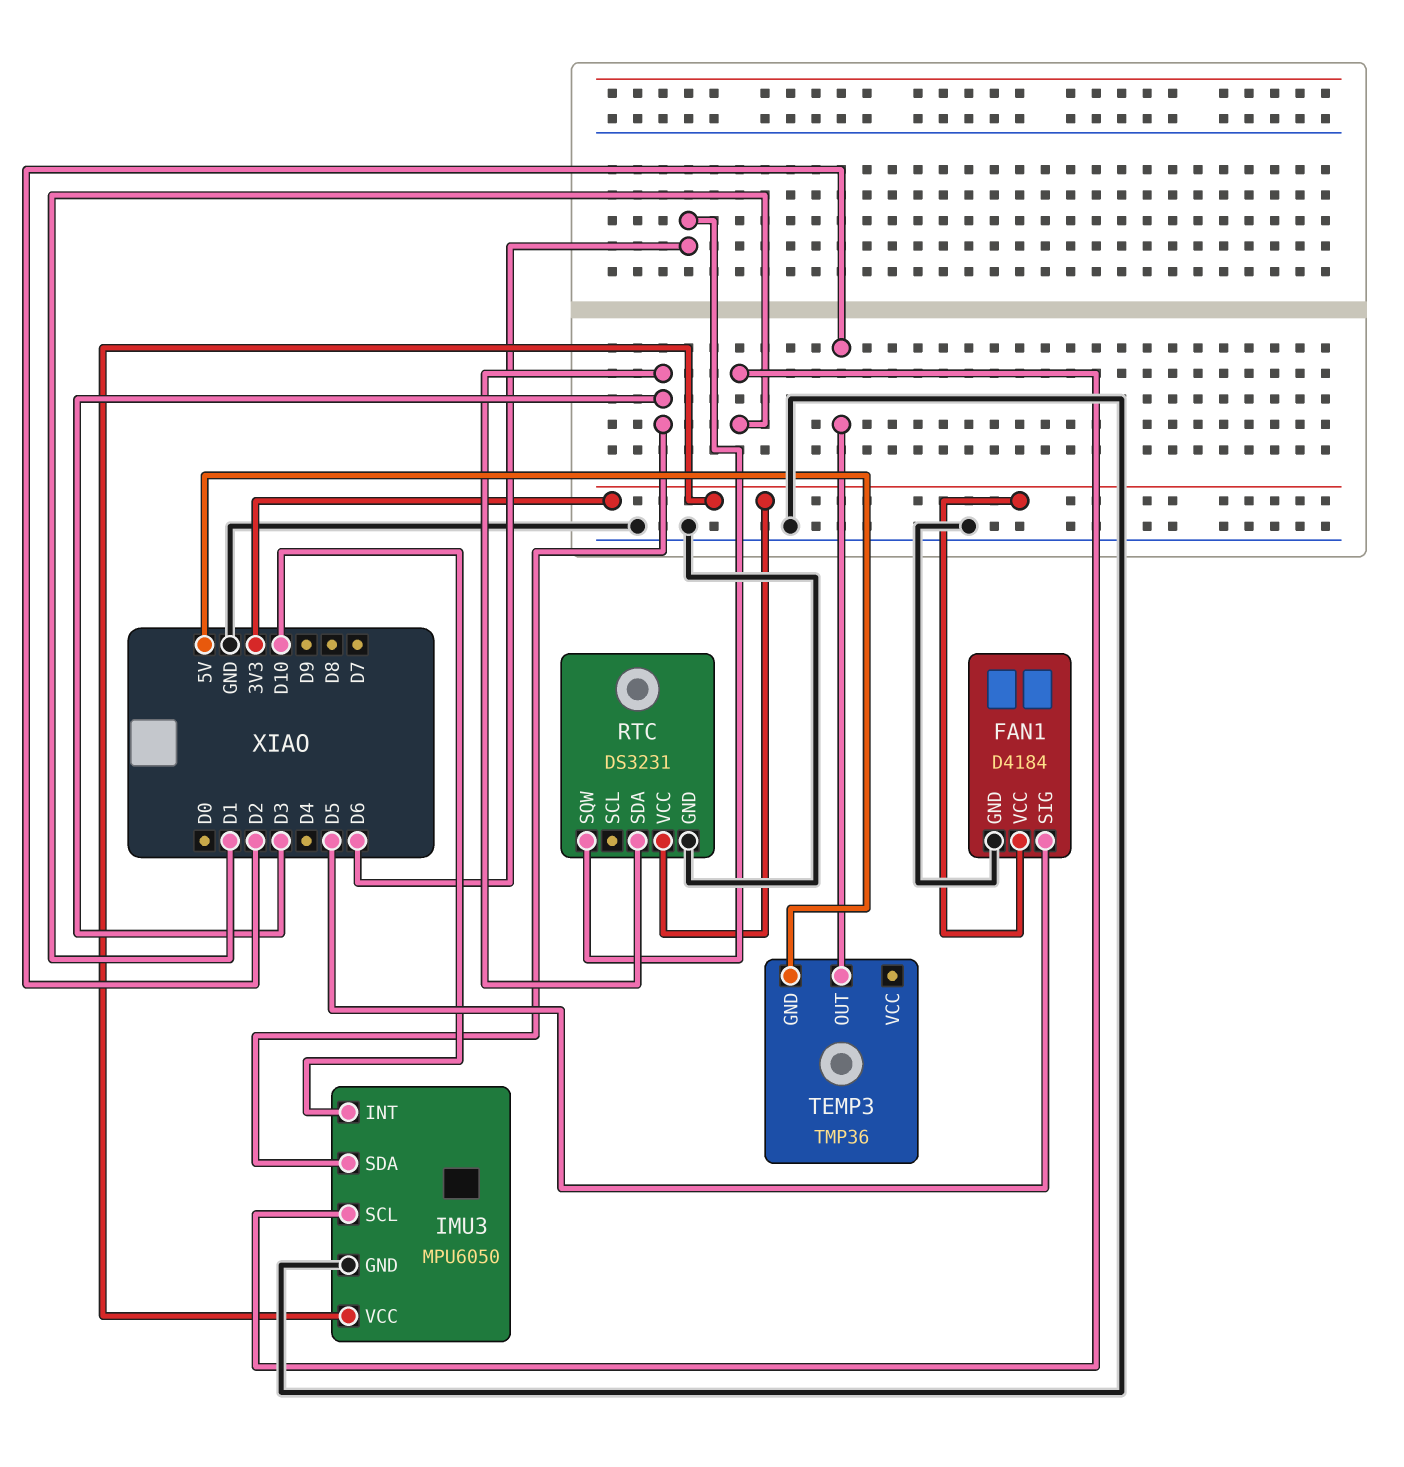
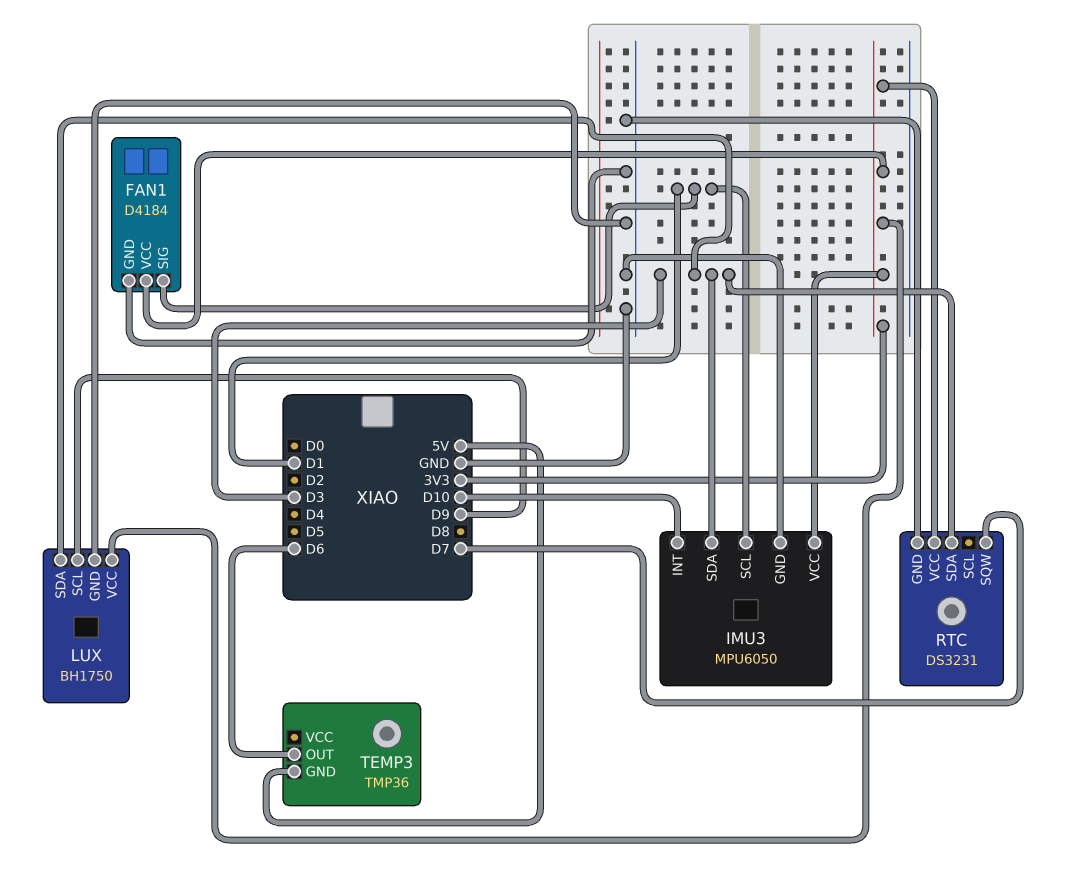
FAN1 pin SIG: D5 -> D1
LUX: none -> BH1750
LUX pin GND: none -> GND
LUX pin SCL: none -> D9
LUX pin SDA: none -> D3
LUX pin VCC: none -> 3V3
RTC pin SQW: D6 -> D7
TEMP3 pin OUT: D2 -> D6

